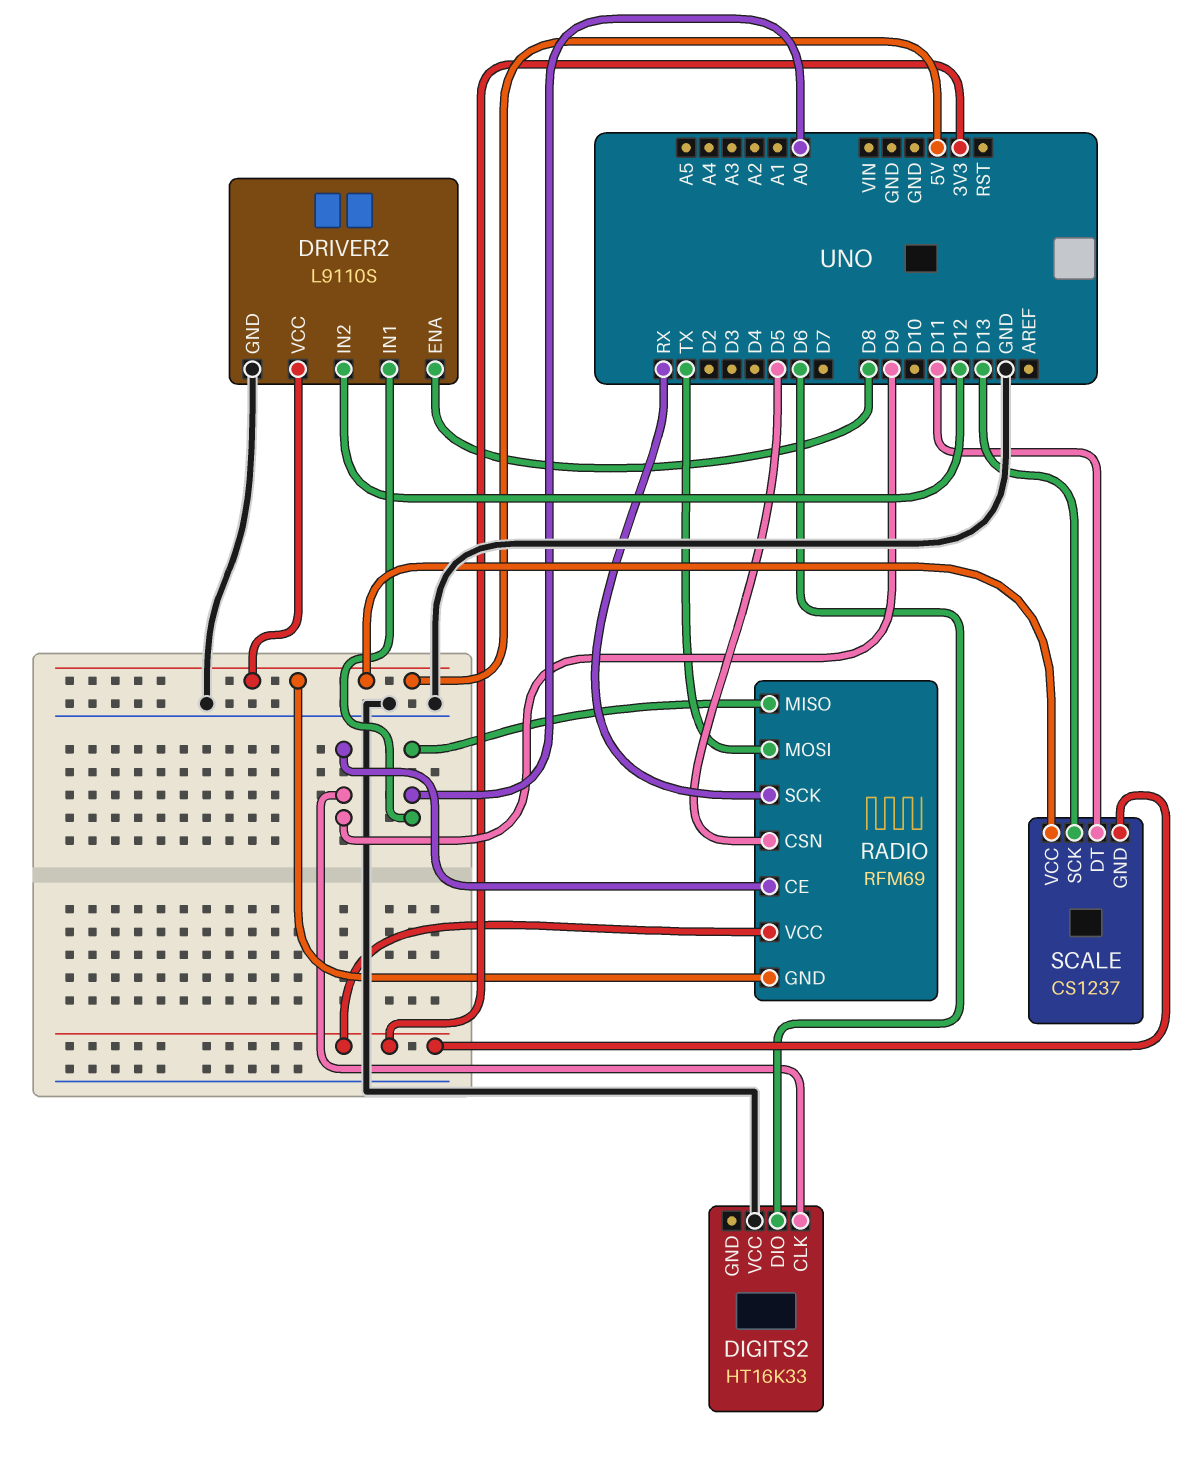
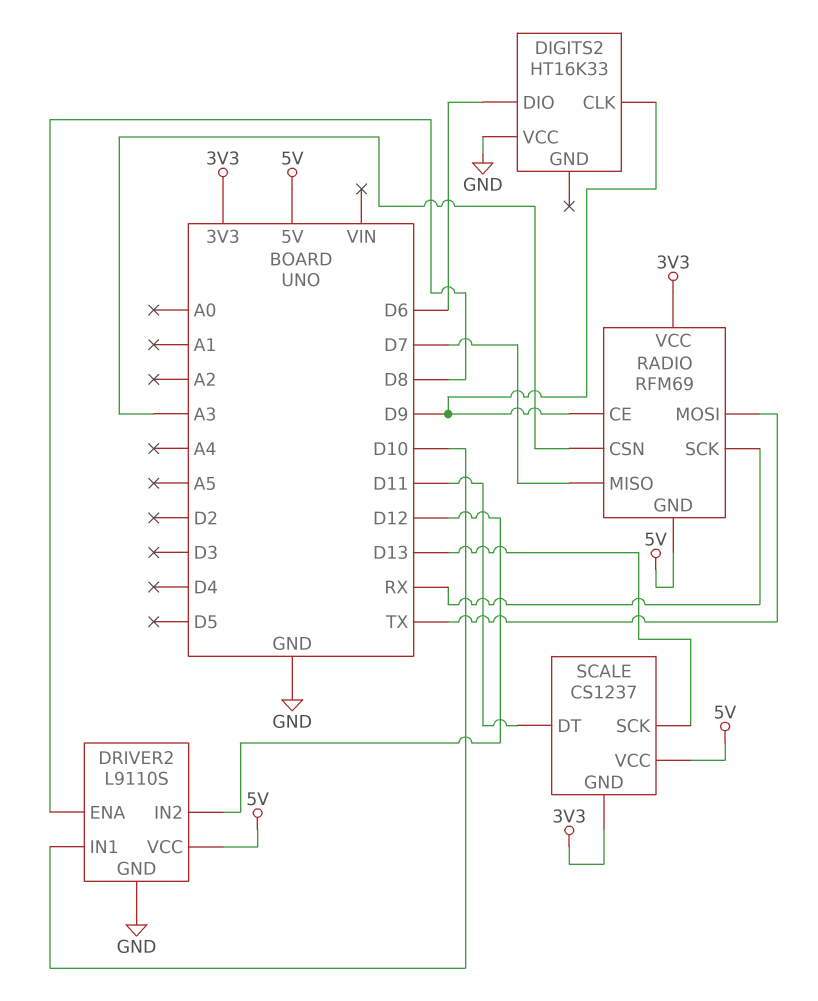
DRIVER2 pin IN1: A0 -> D10
RADIO pin CSN: D5 -> A3
RADIO pin MISO: A0 -> D7

